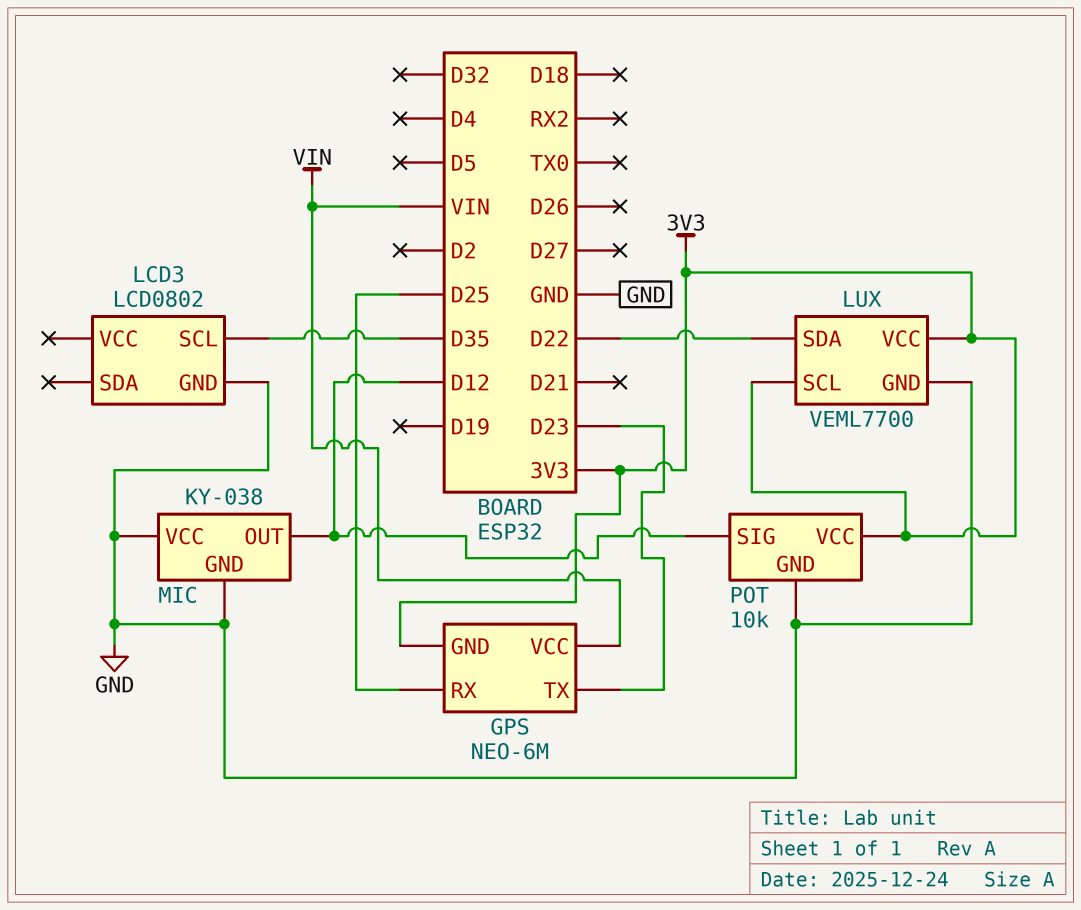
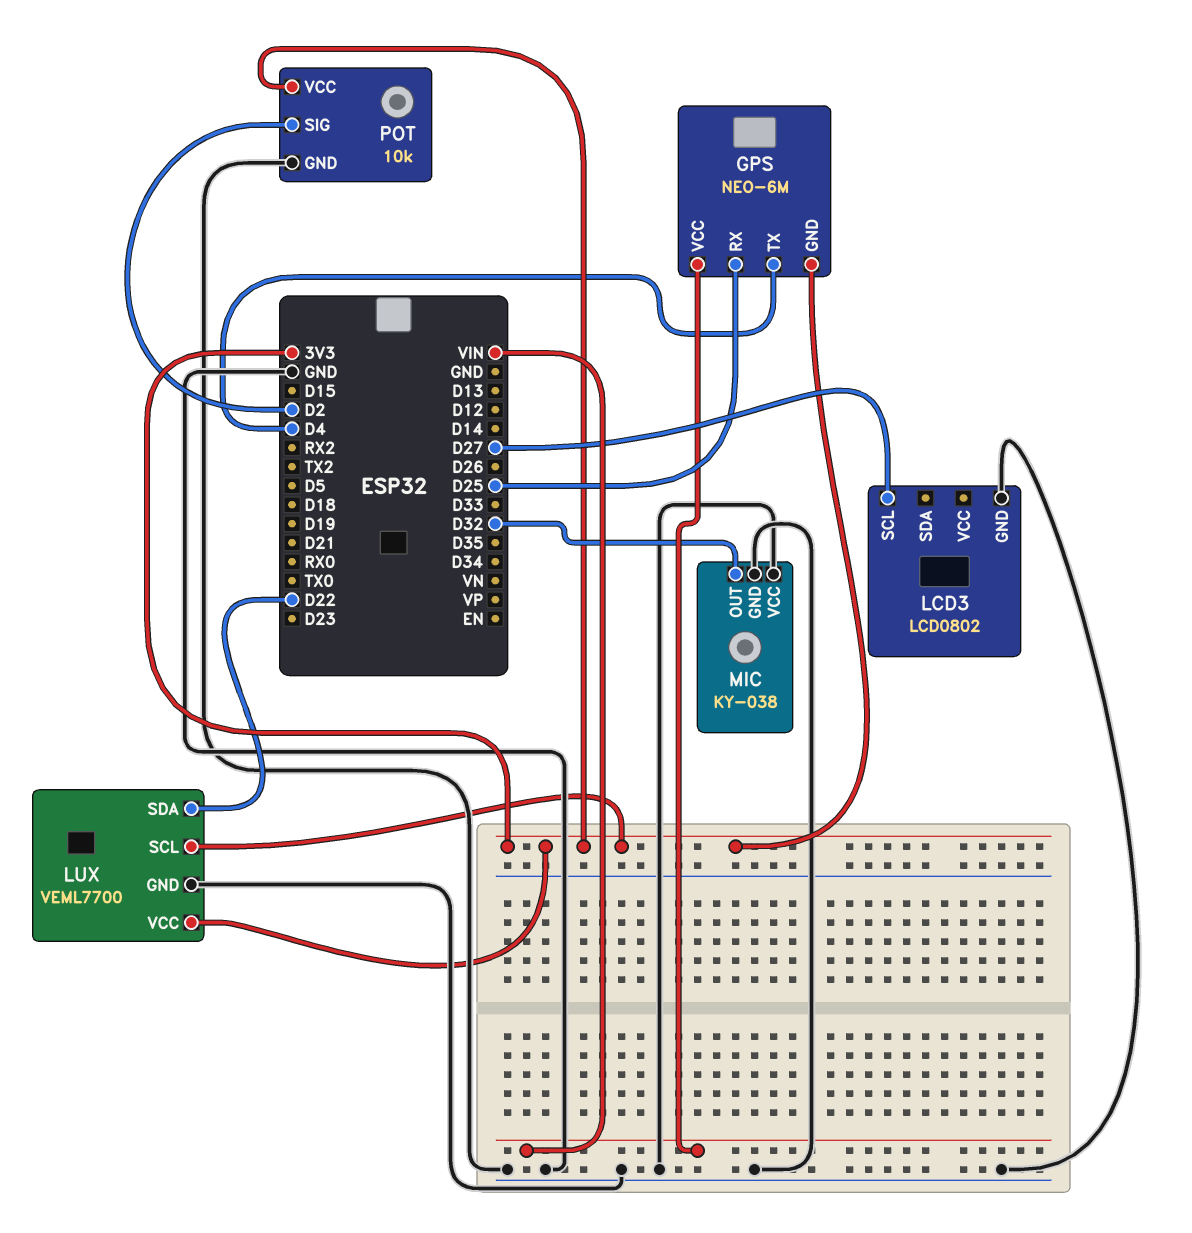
GPS pin TX: D23 -> D4
LCD3 pin SCL: D35 -> D27
MIC pin OUT: D12 -> D32
POT pin SIG: D12 -> D2

